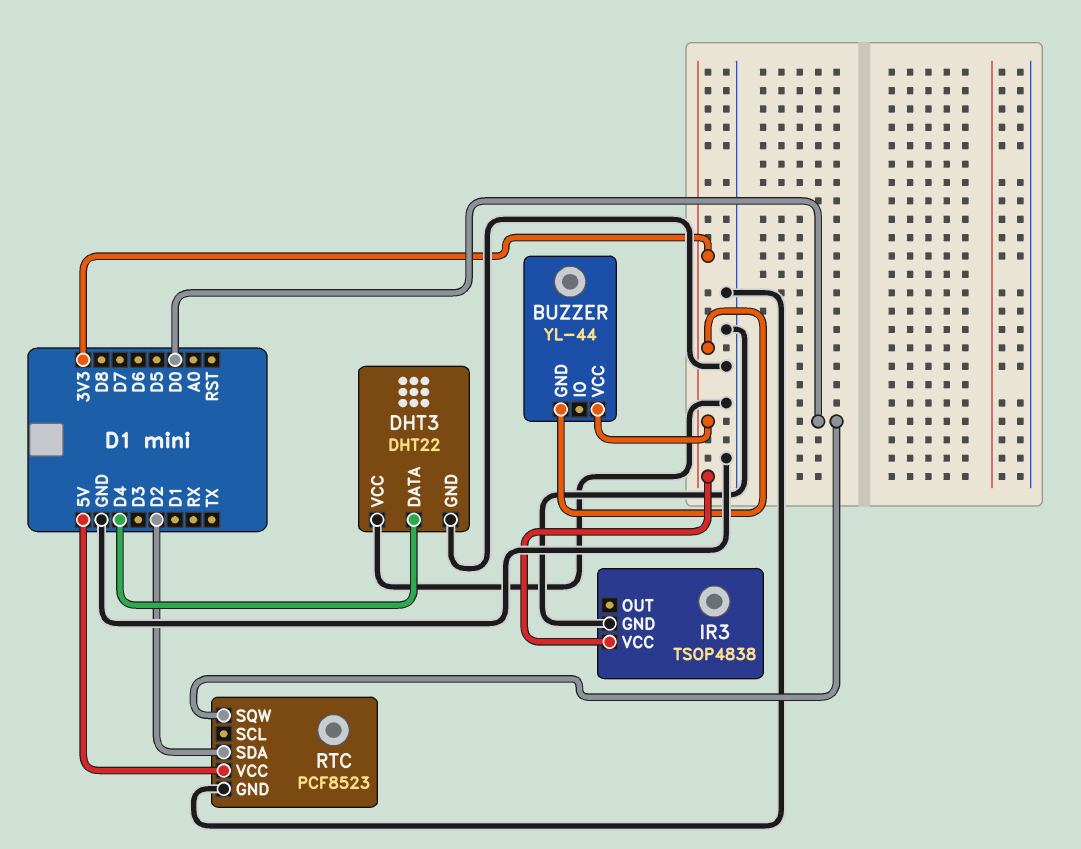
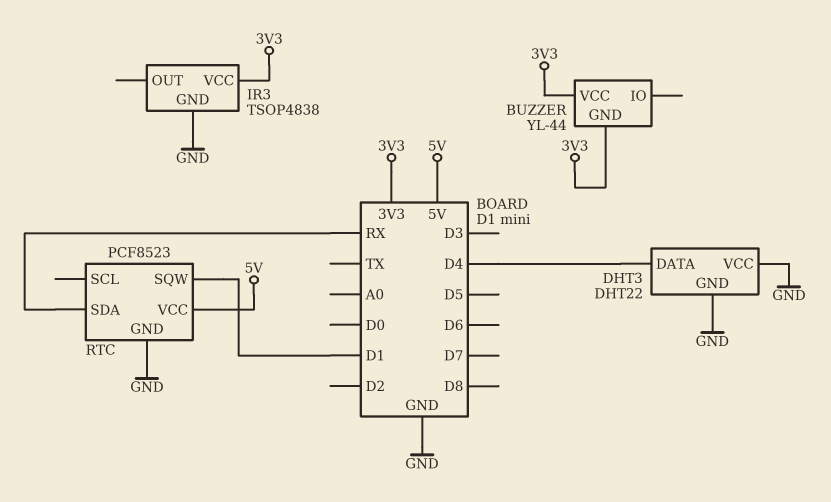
RTC pin SDA: D2 -> RX
RTC pin SQW: D0 -> D1

